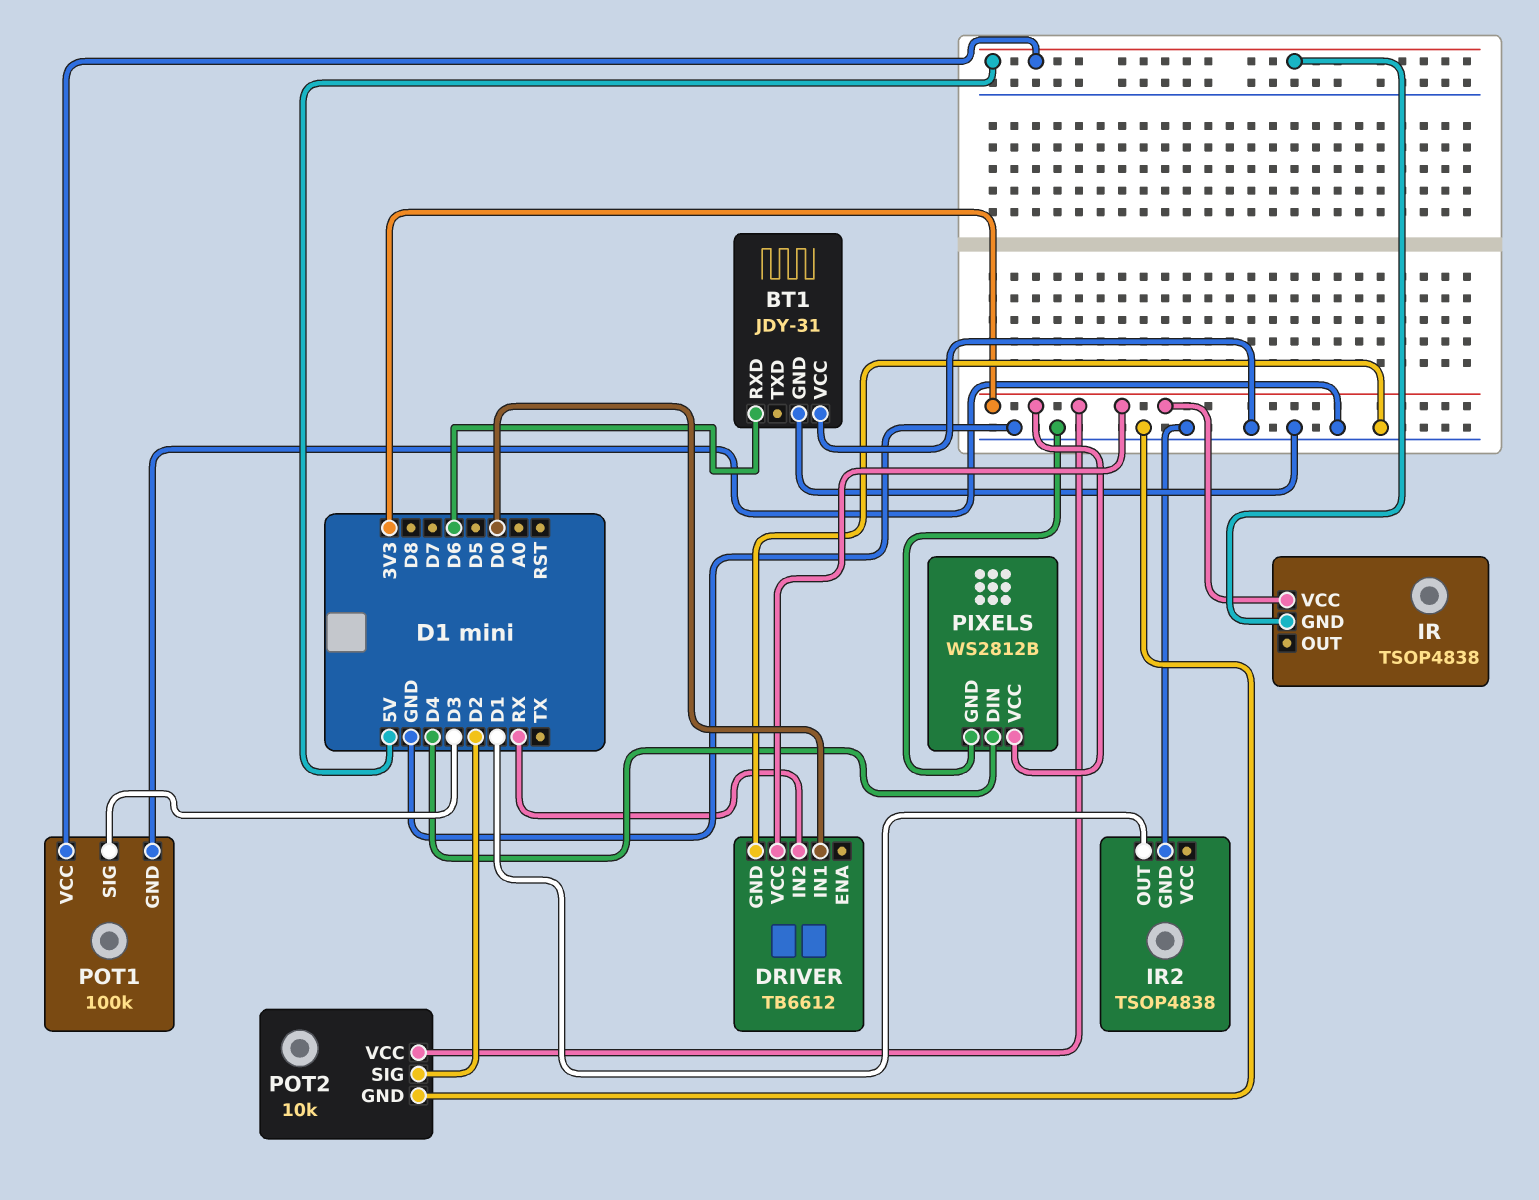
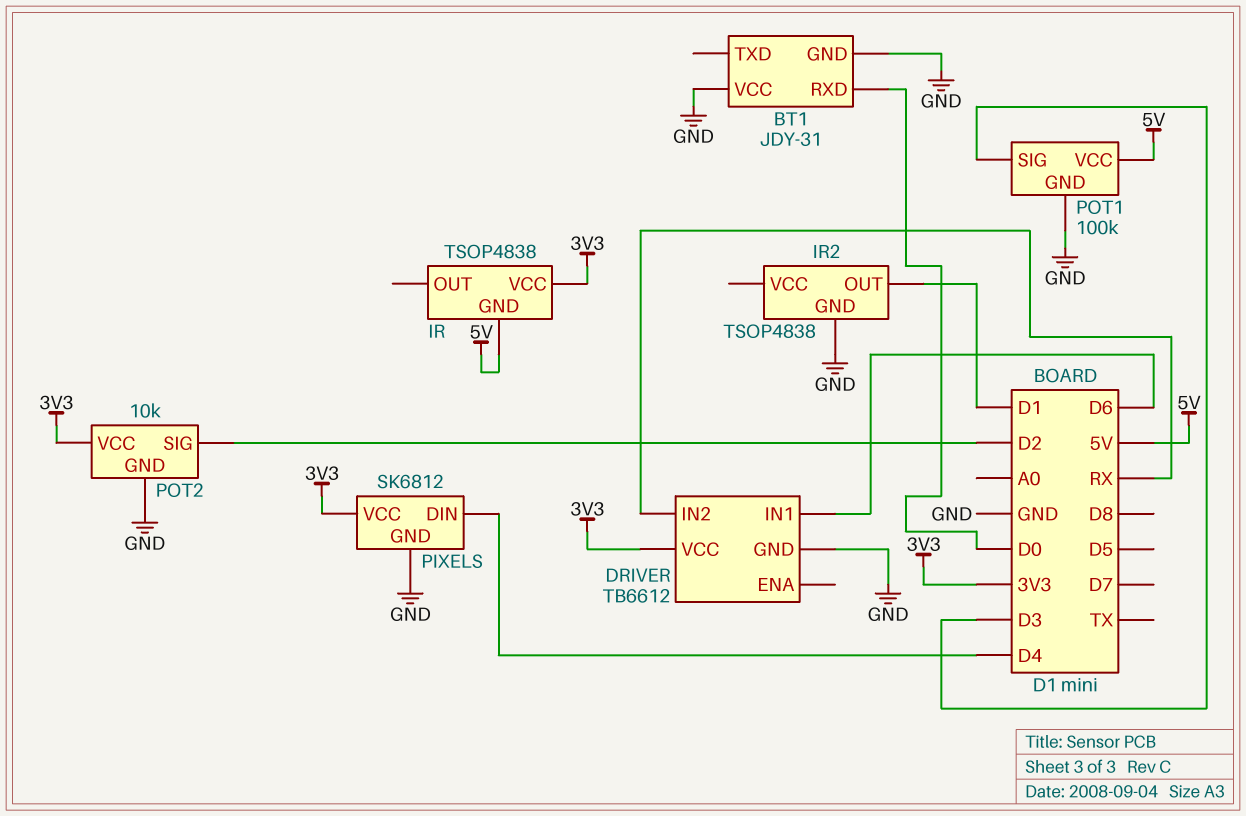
BT1 pin RXD: D6 -> D0
DRIVER pin IN1: D0 -> D6
PIXELS: WS2812B -> SK6812

